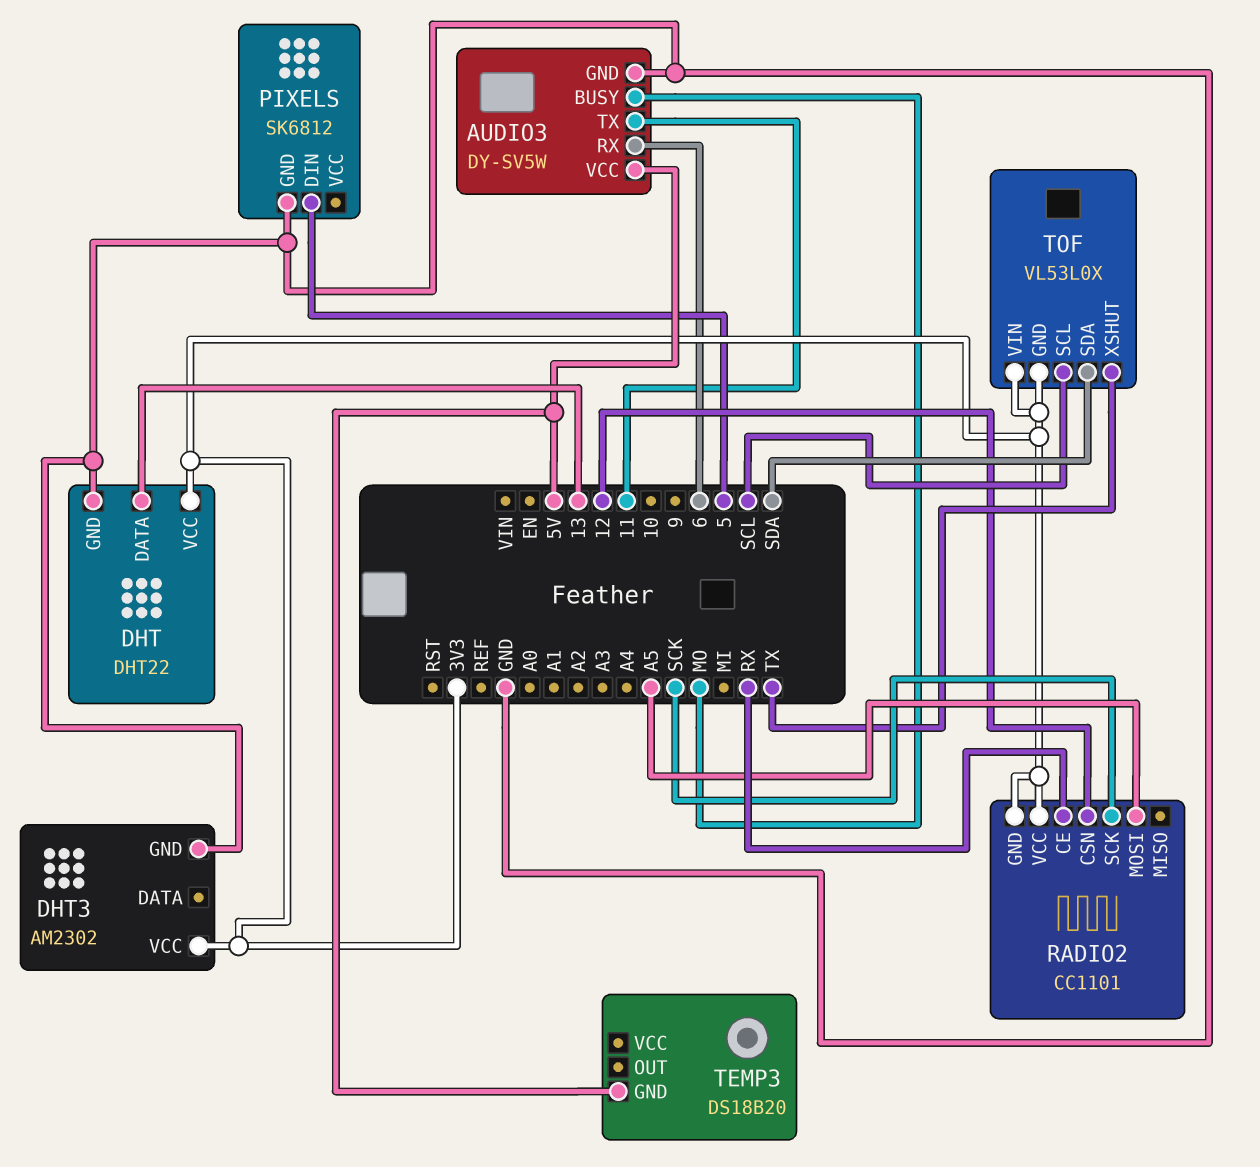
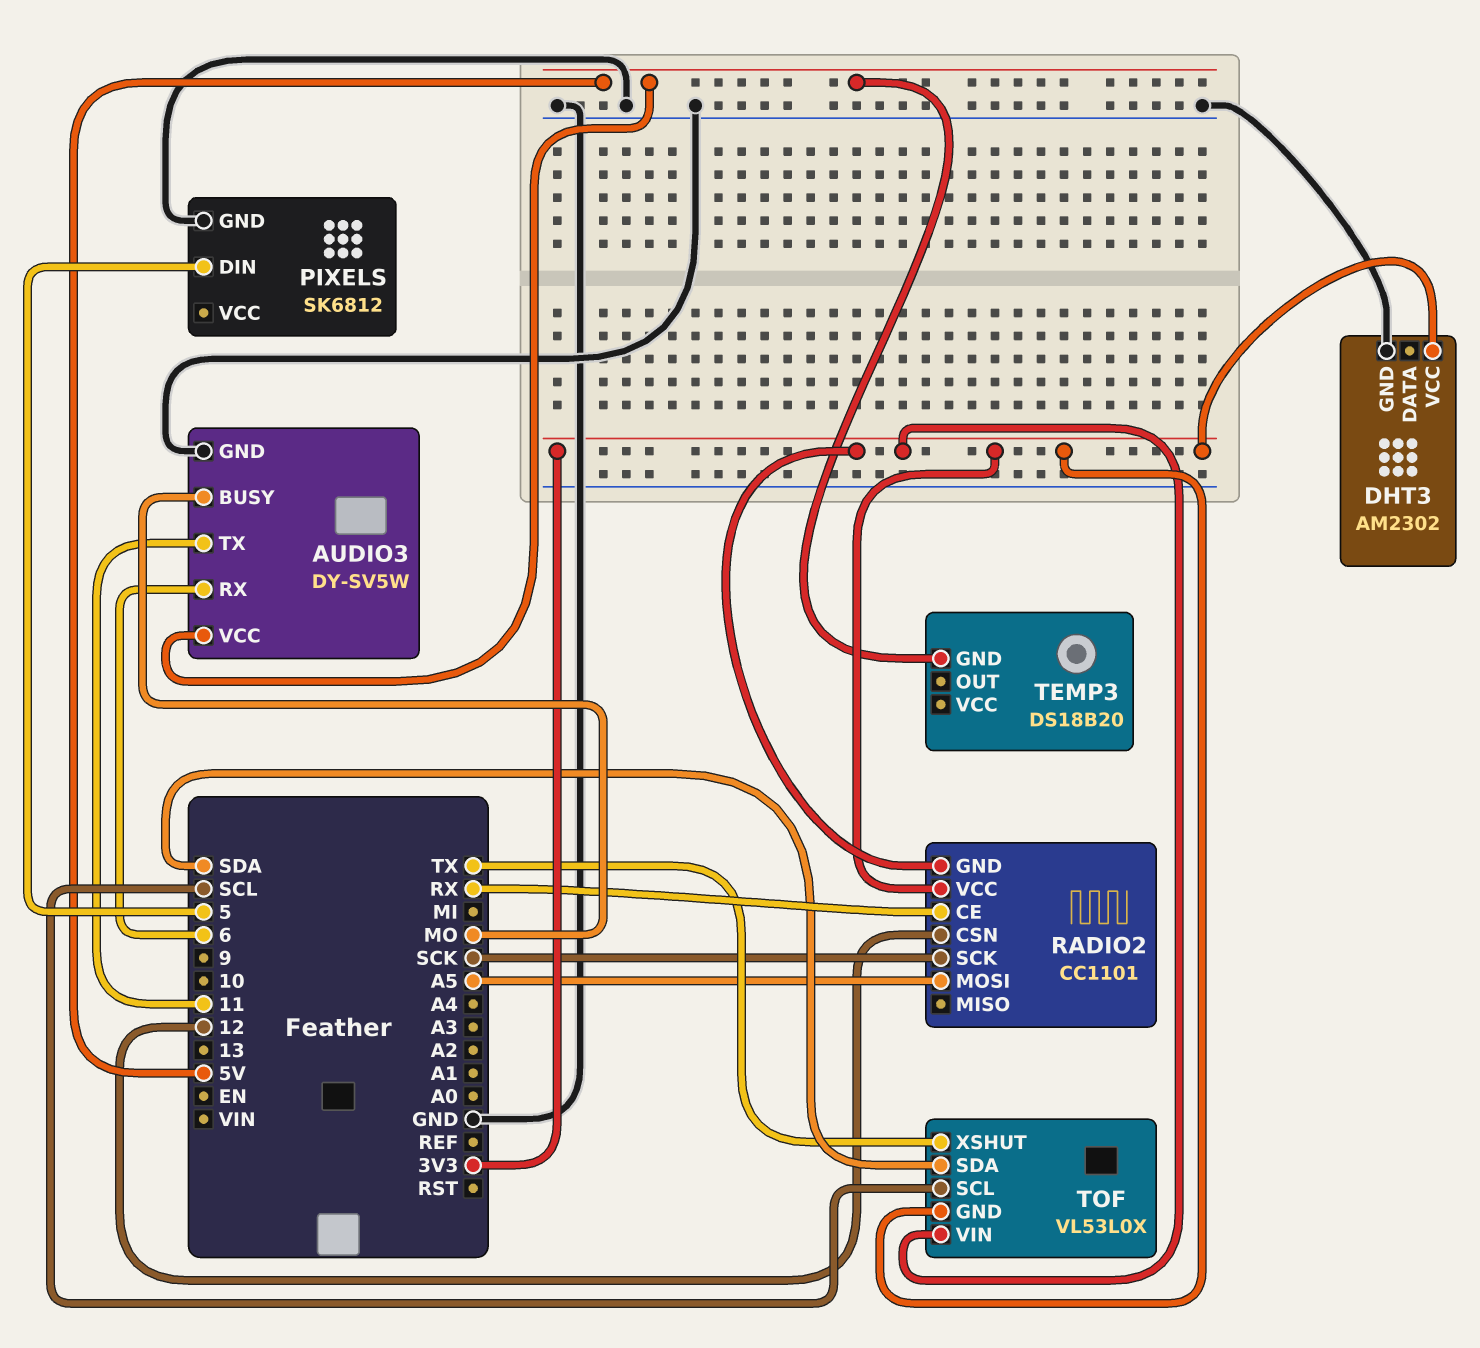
DHT: DHT22 -> none
DHT pin DATA: 13 -> none
DHT pin GND: GND -> none
DHT pin VCC: 3V3 -> none

